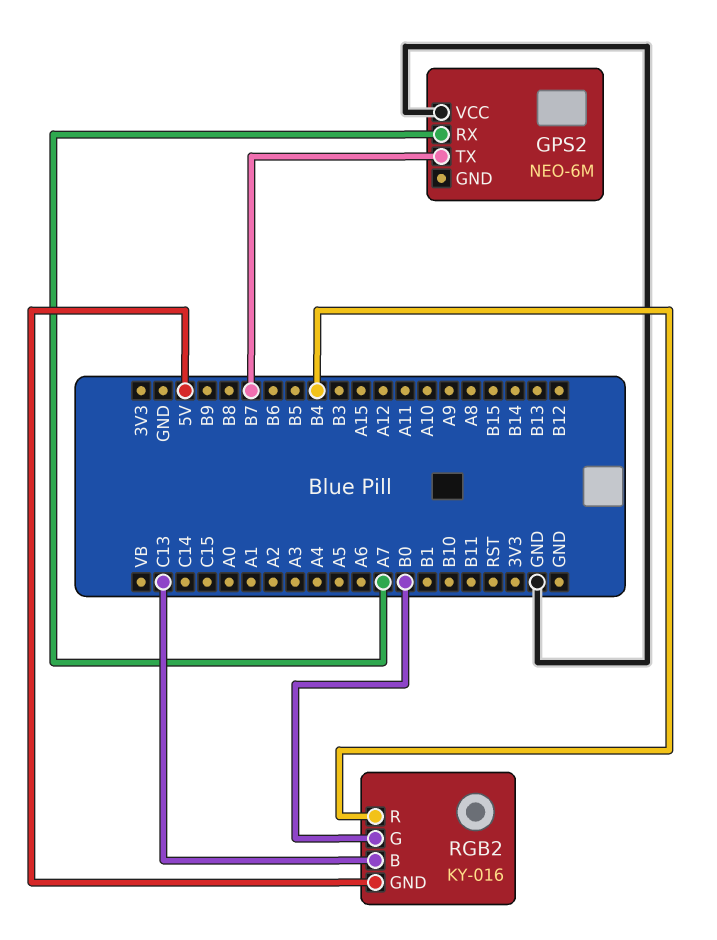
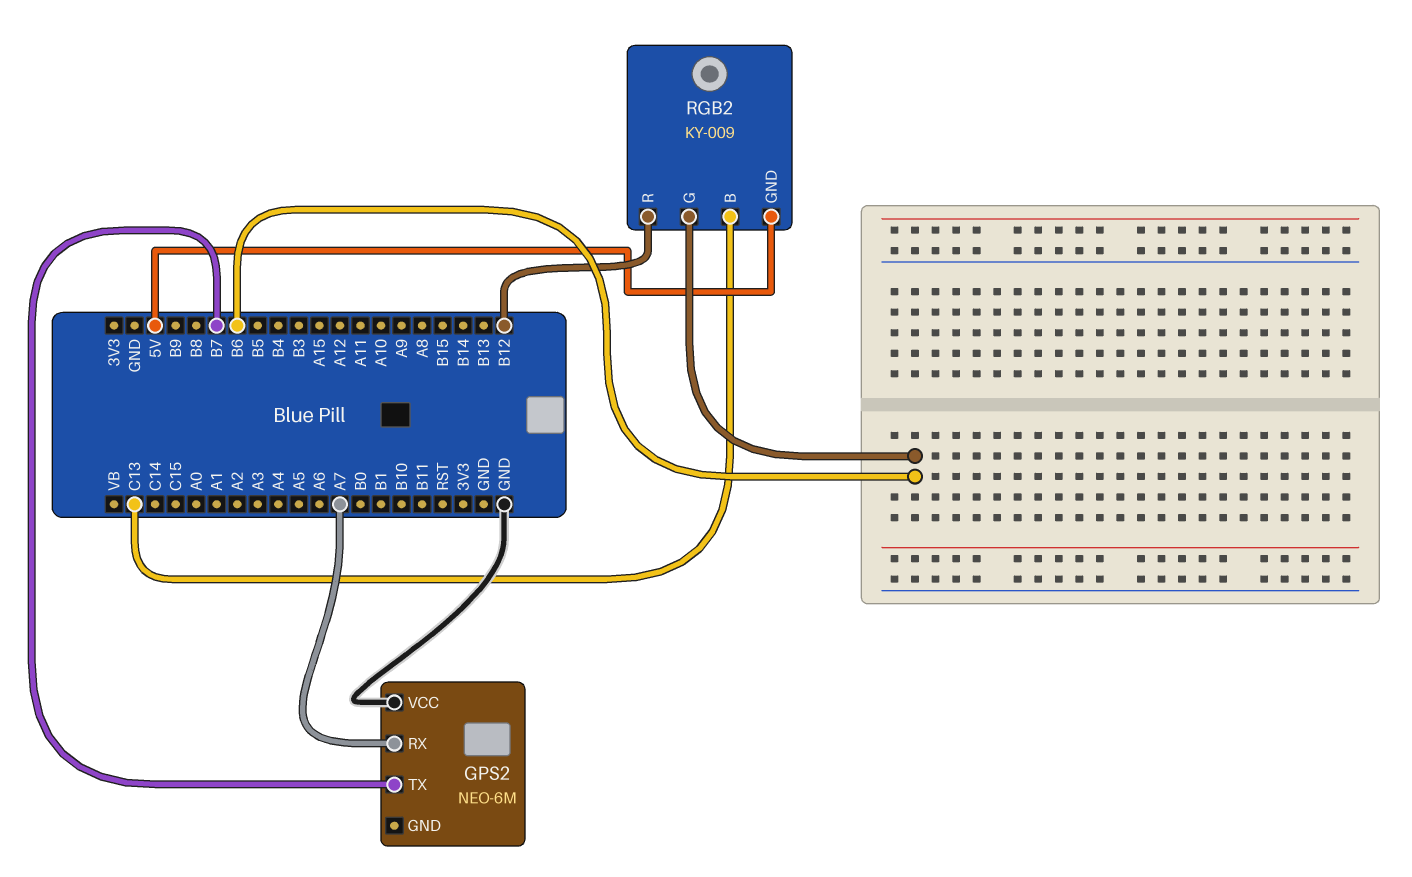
RGB2: KY-016 -> KY-009
RGB2 pin G: B0 -> B6
RGB2 pin R: B4 -> B12

